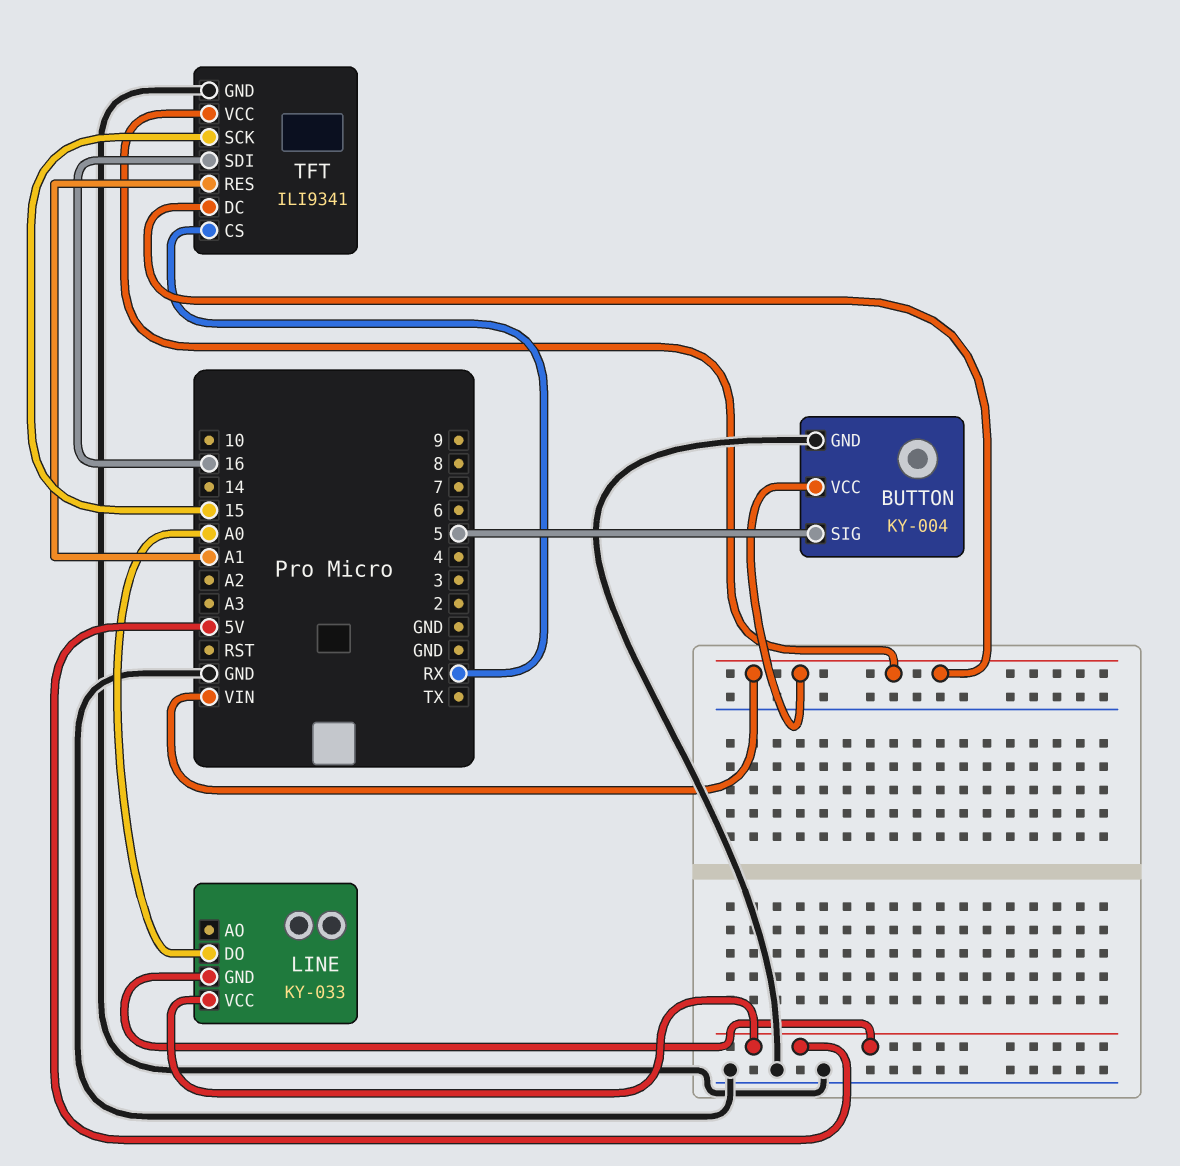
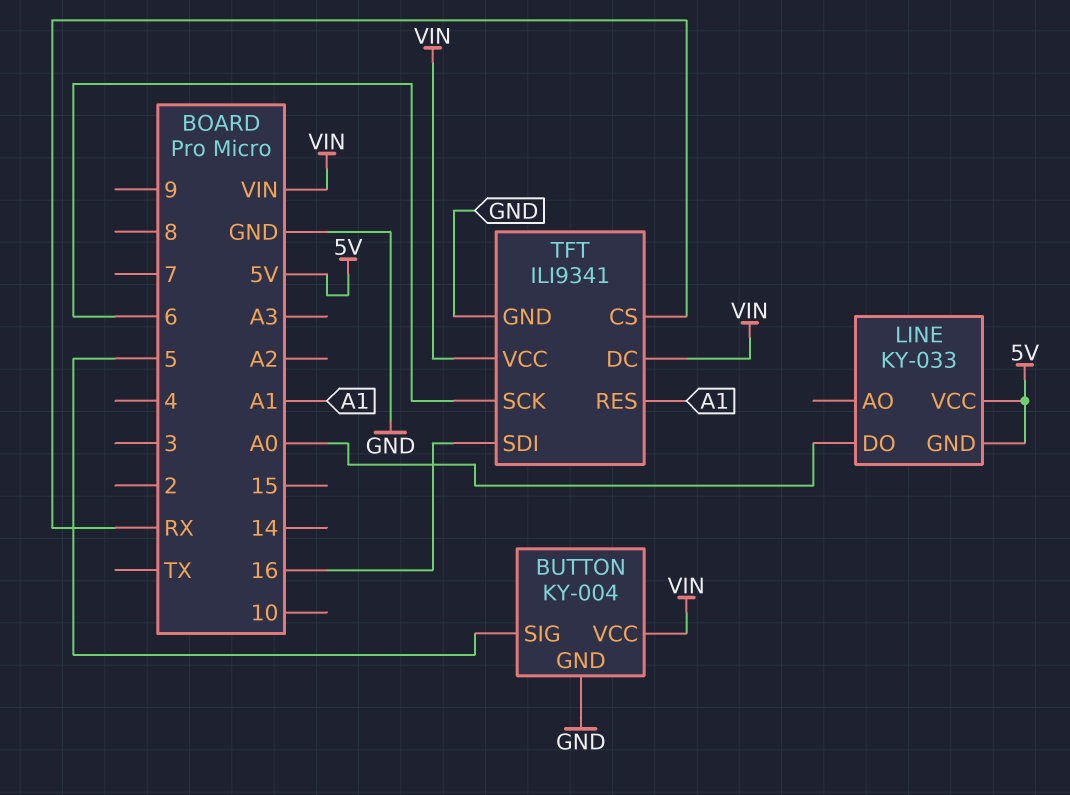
TFT pin SCK: 15 -> 6

